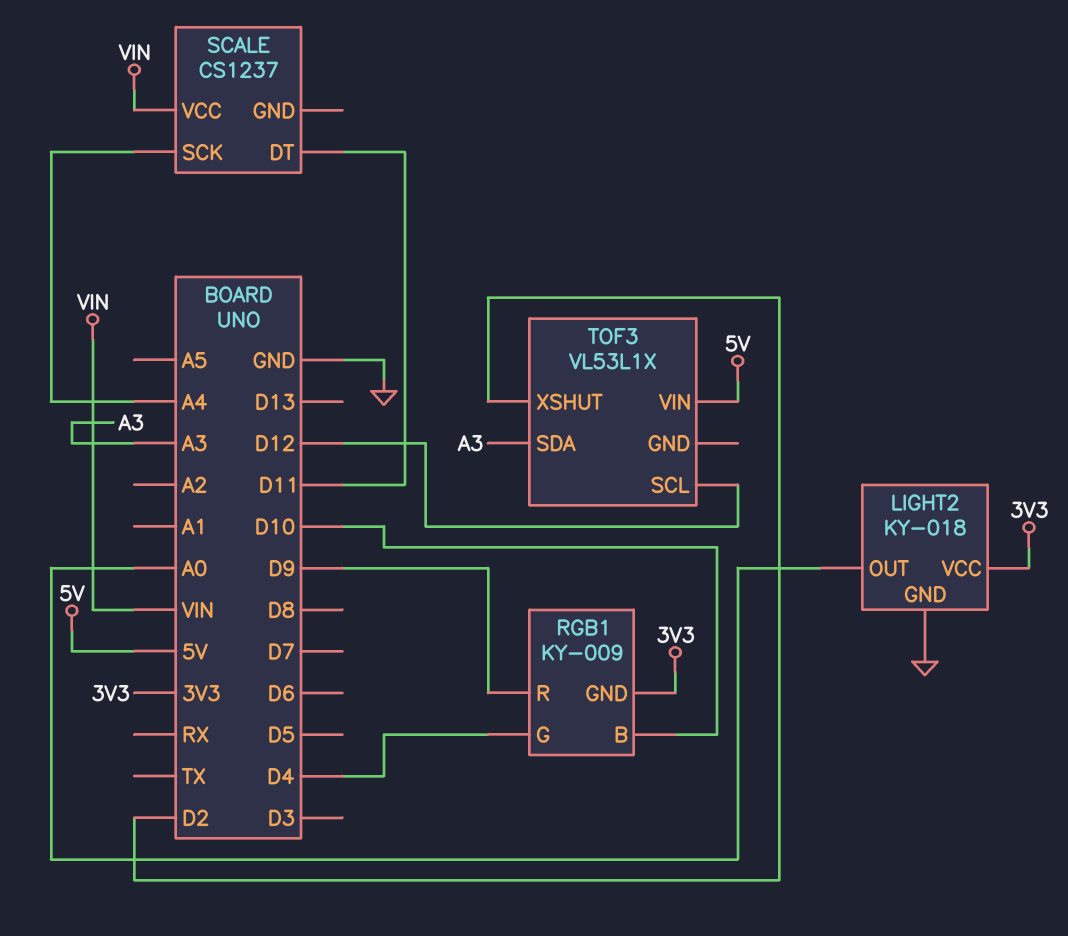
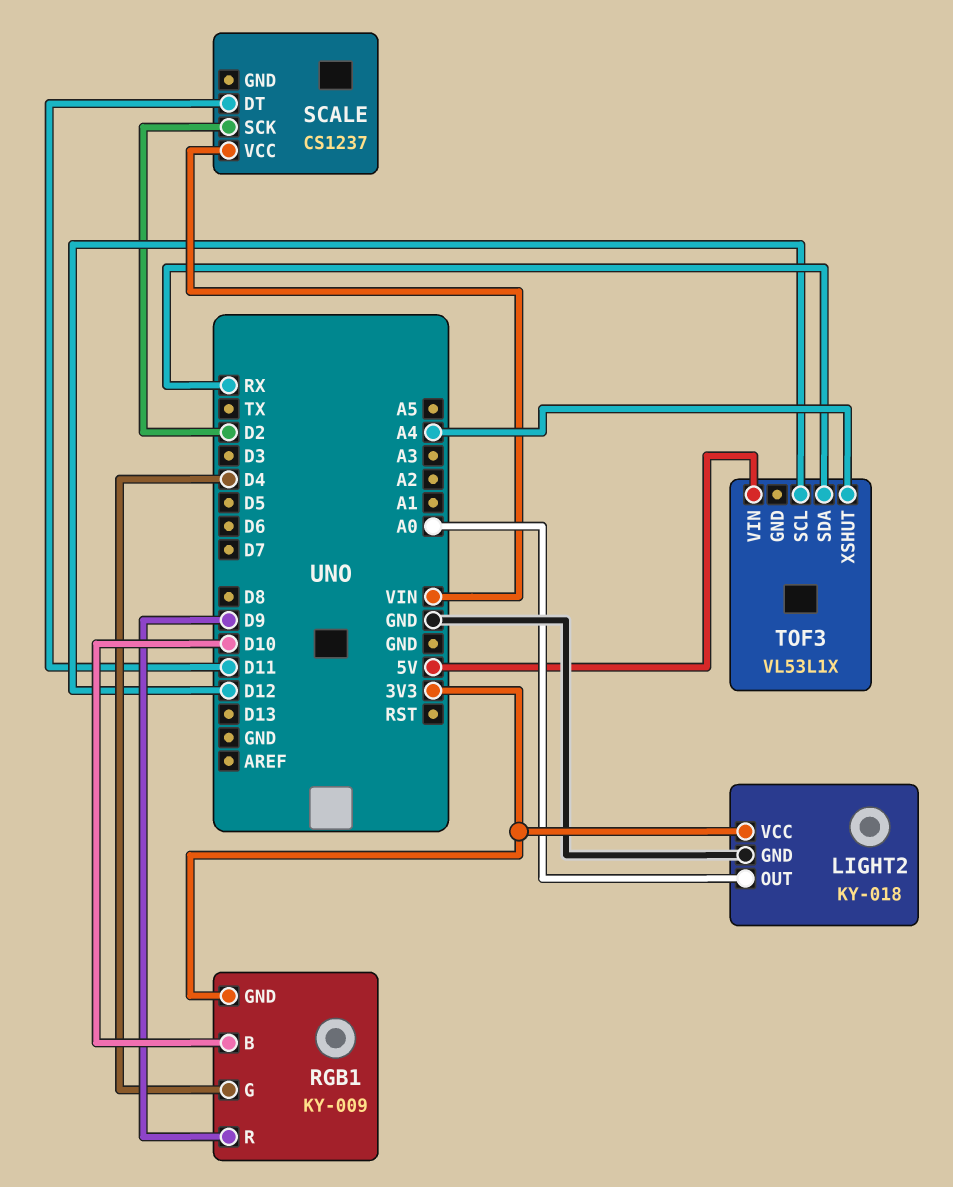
SCALE pin SCK: A4 -> D2
TOF3 pin SDA: A3 -> RX
TOF3 pin XSHUT: D2 -> A4

